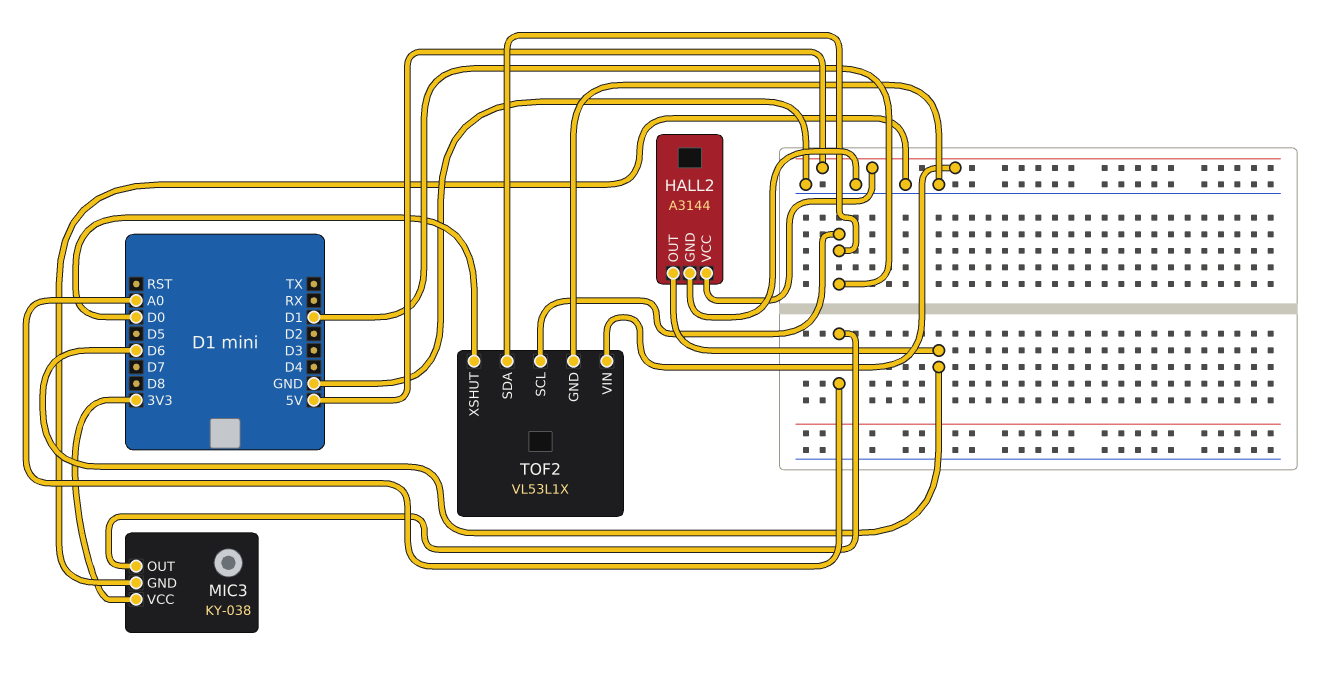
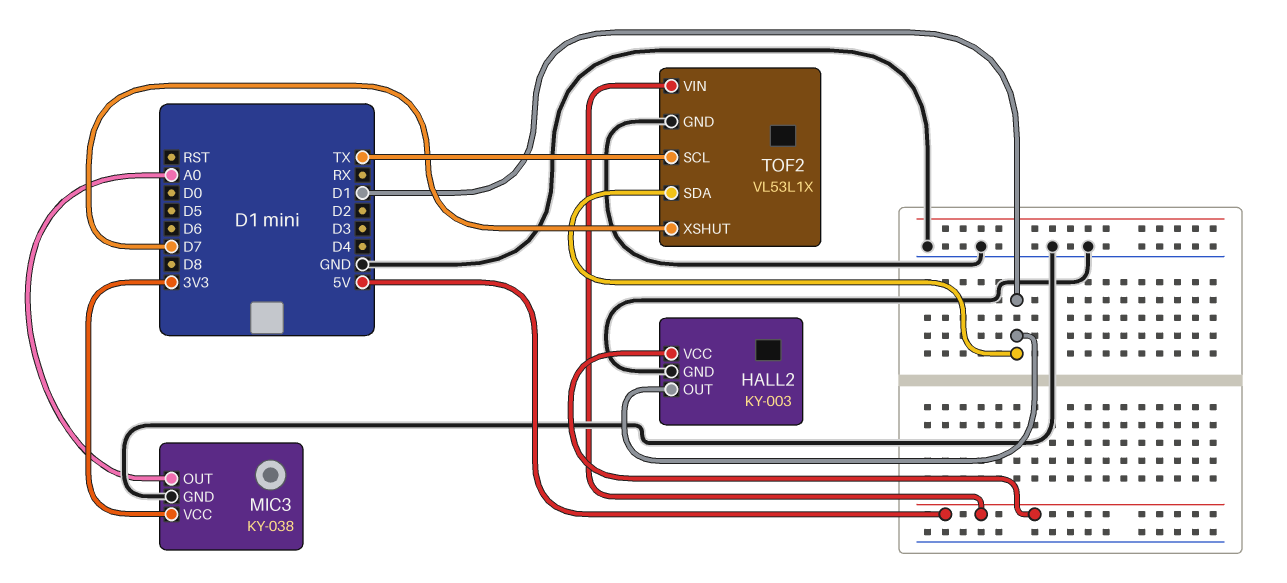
HALL2: A3144 -> KY-003
HALL2 pin OUT: D6 -> D1
TOF2 pin SCL: D1 -> TX
TOF2 pin XSHUT: D0 -> D7

